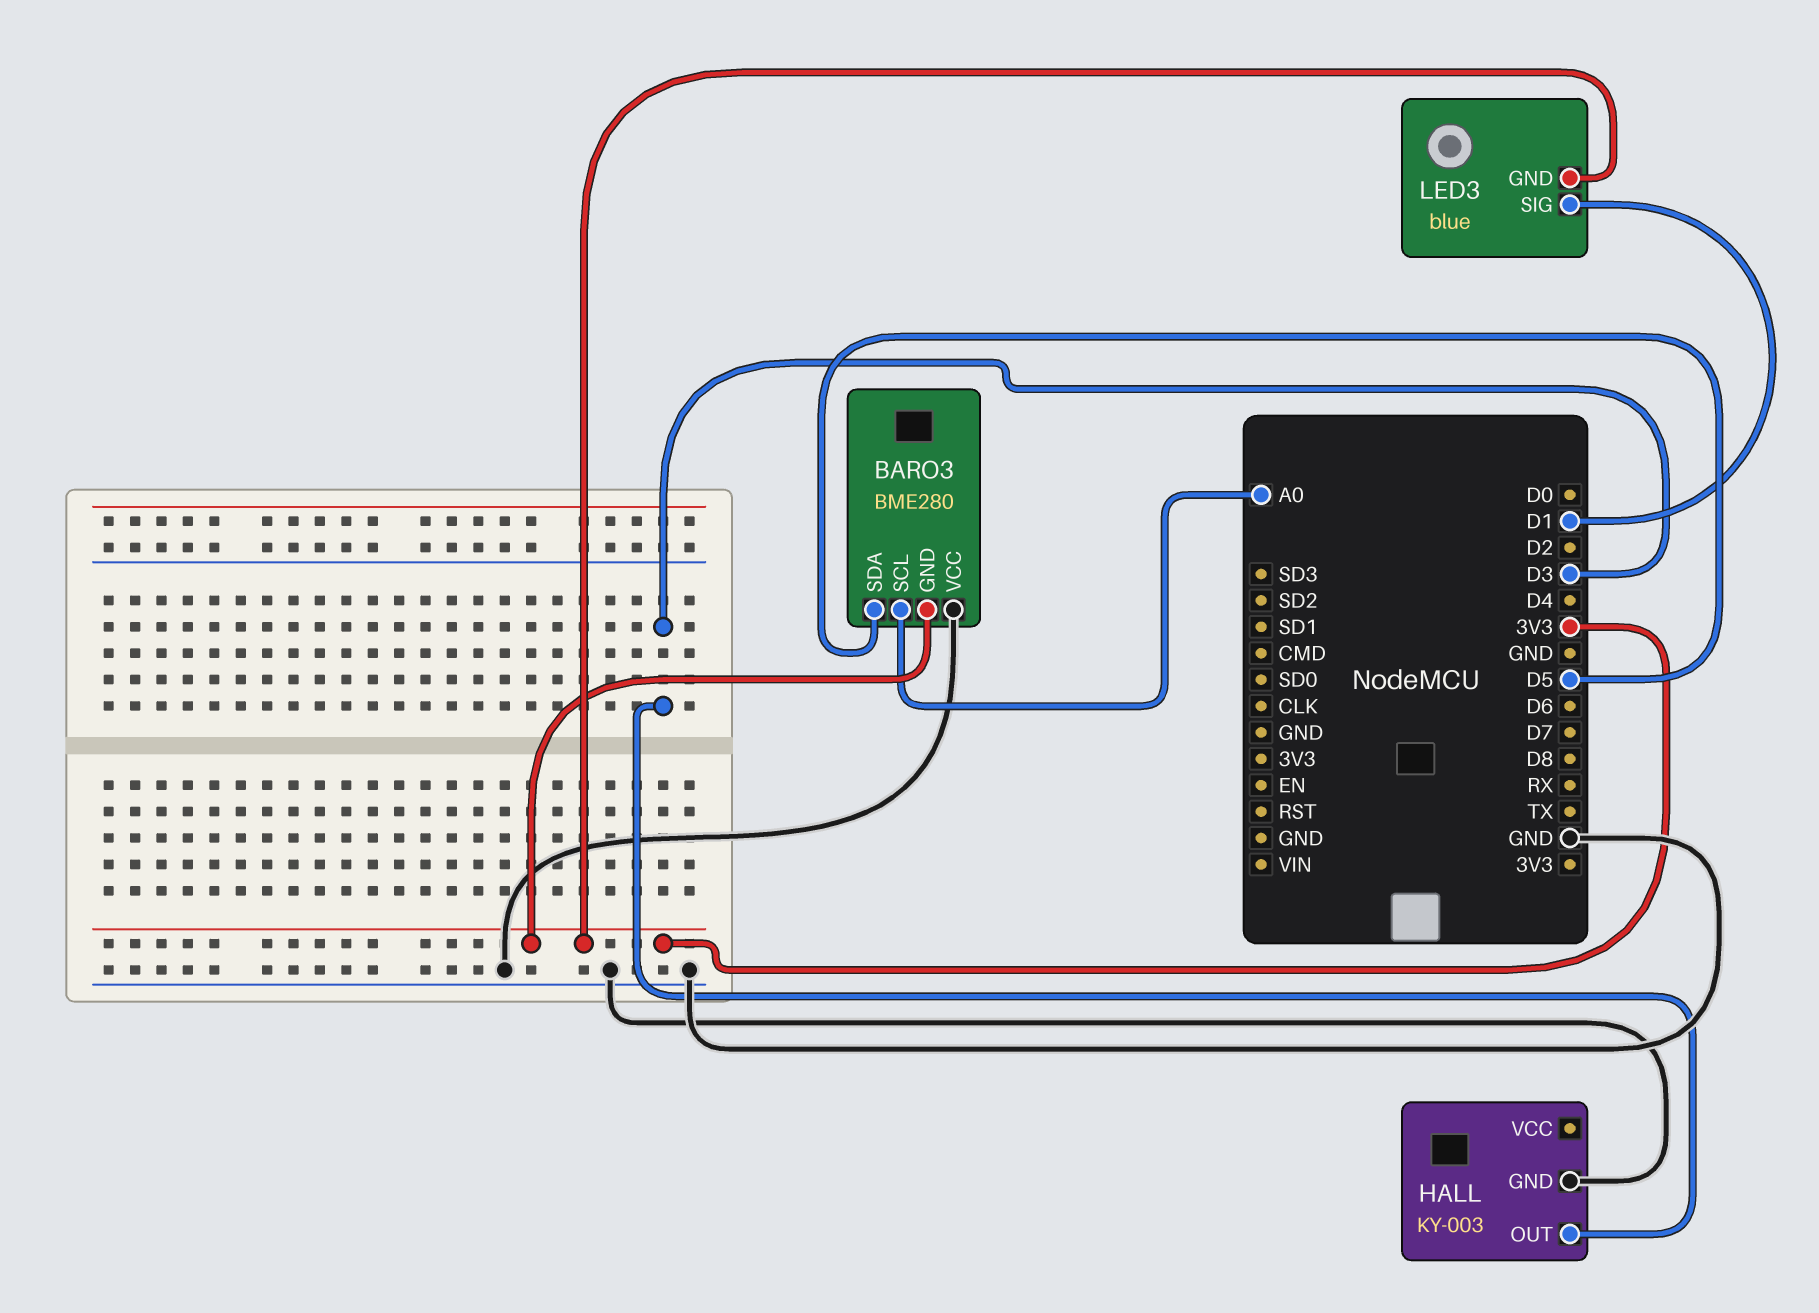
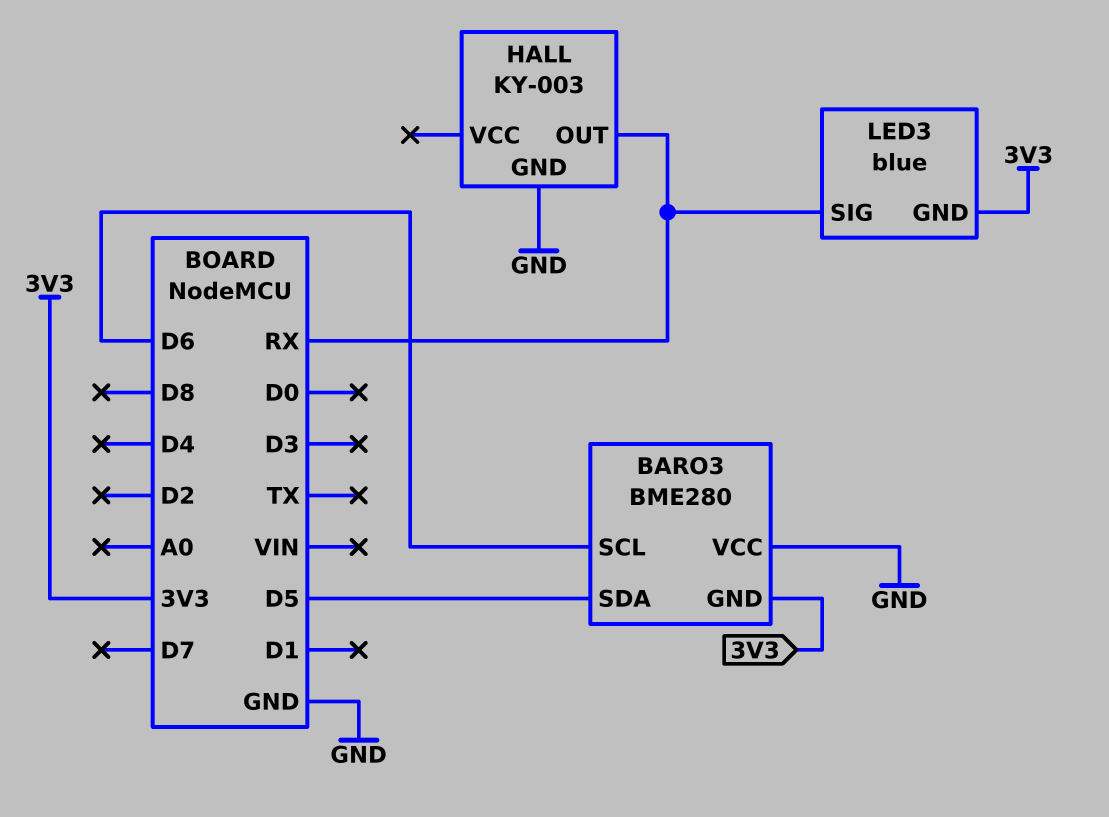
BARO3 pin SCL: A0 -> D6
HALL pin OUT: D3 -> RX
LED3 pin SIG: D1 -> RX

